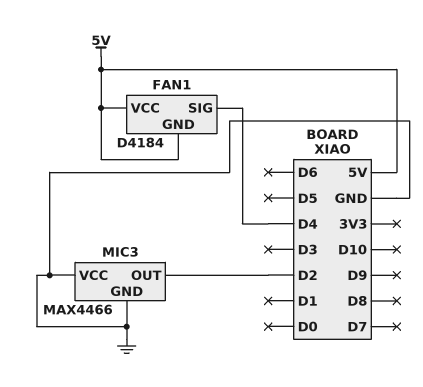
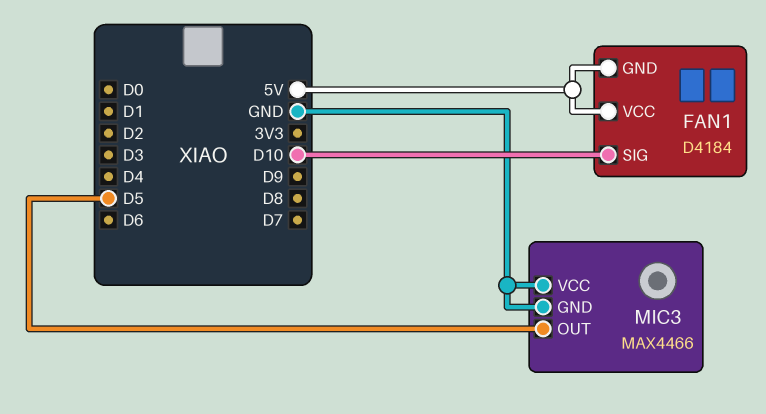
FAN1 pin SIG: D4 -> D10
MIC3 pin OUT: D2 -> D5

